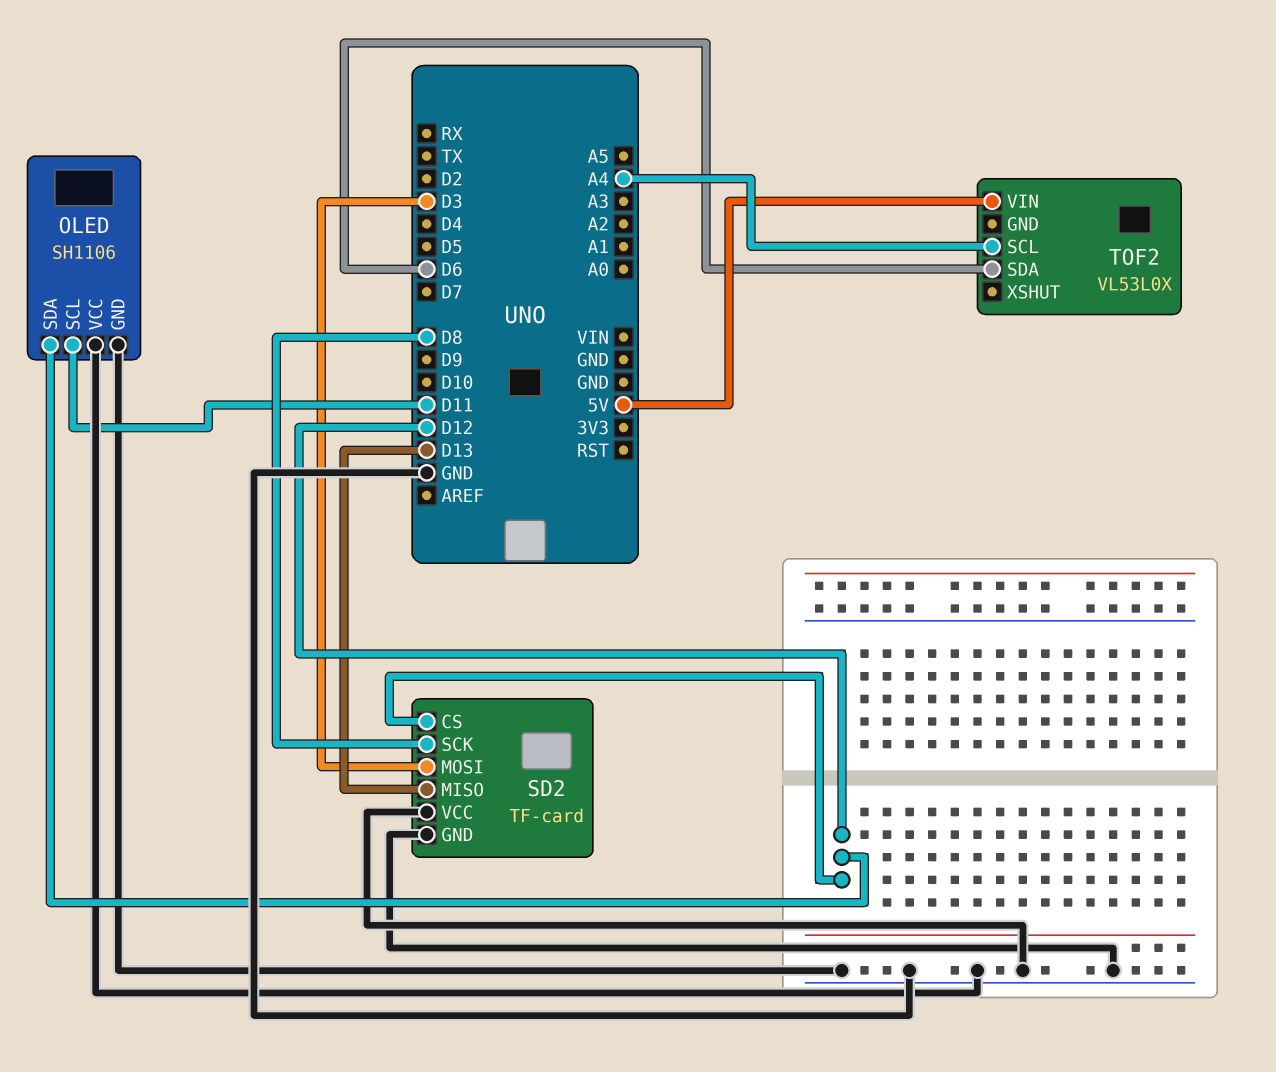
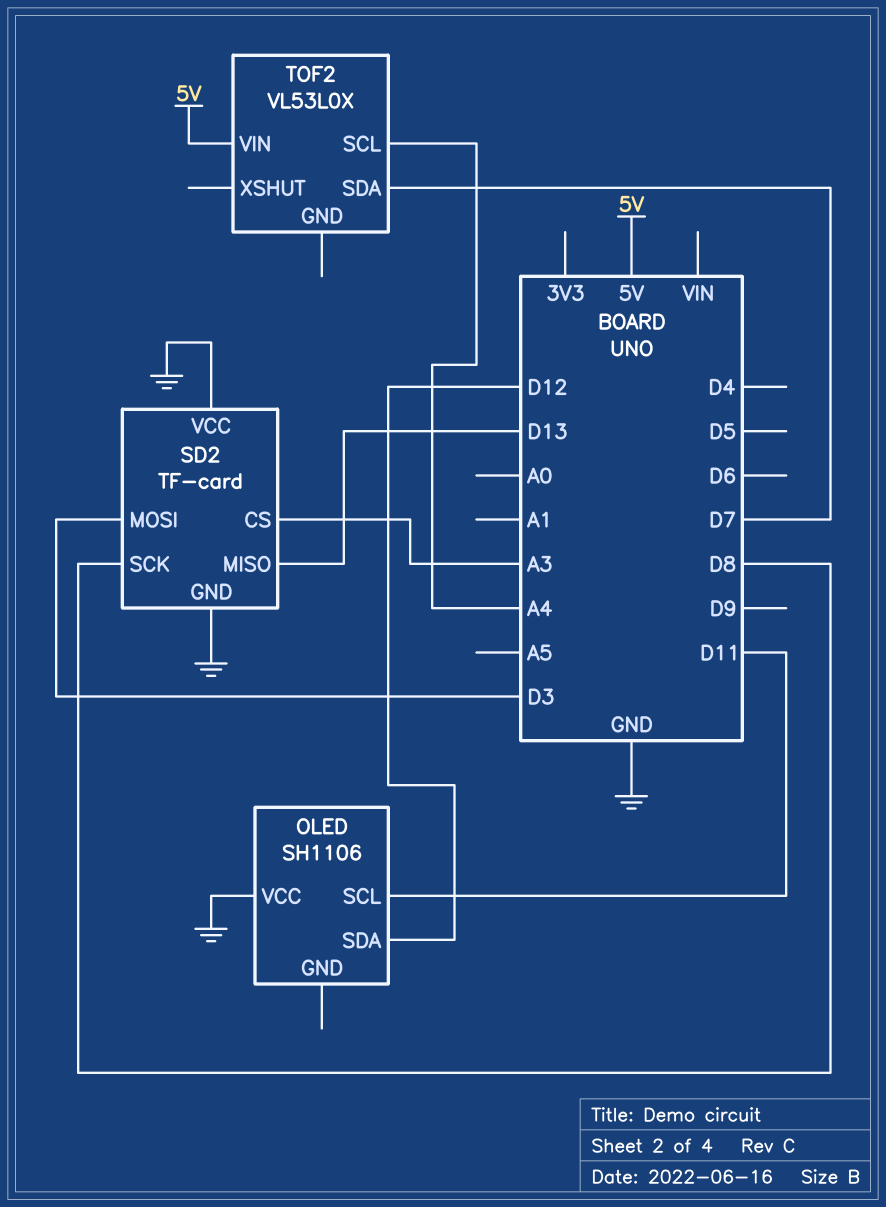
OLED pin GND: GND -> none
SD2 pin CS: D12 -> A3
TOF2 pin SDA: D6 -> D7

